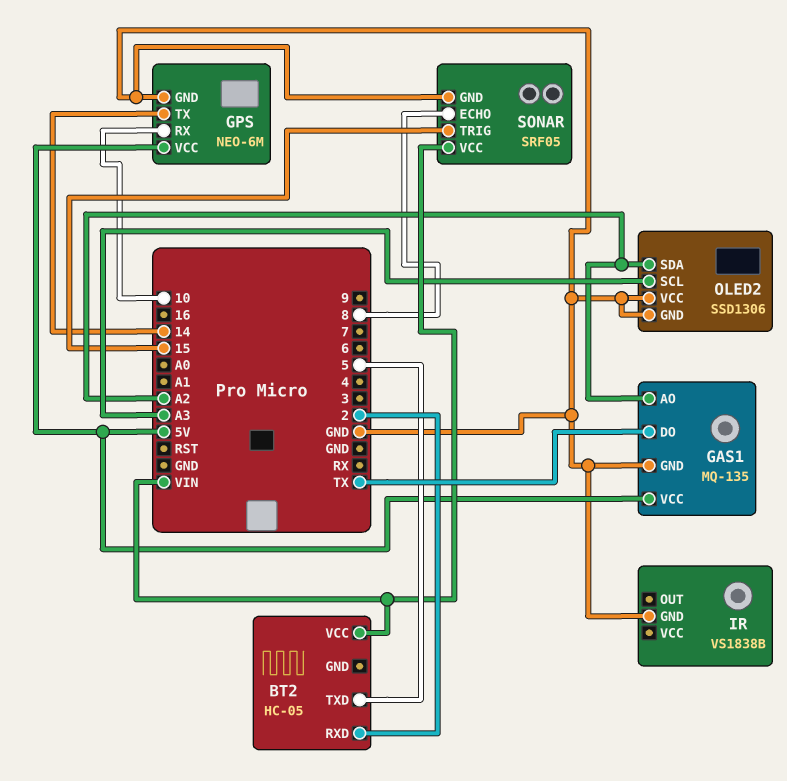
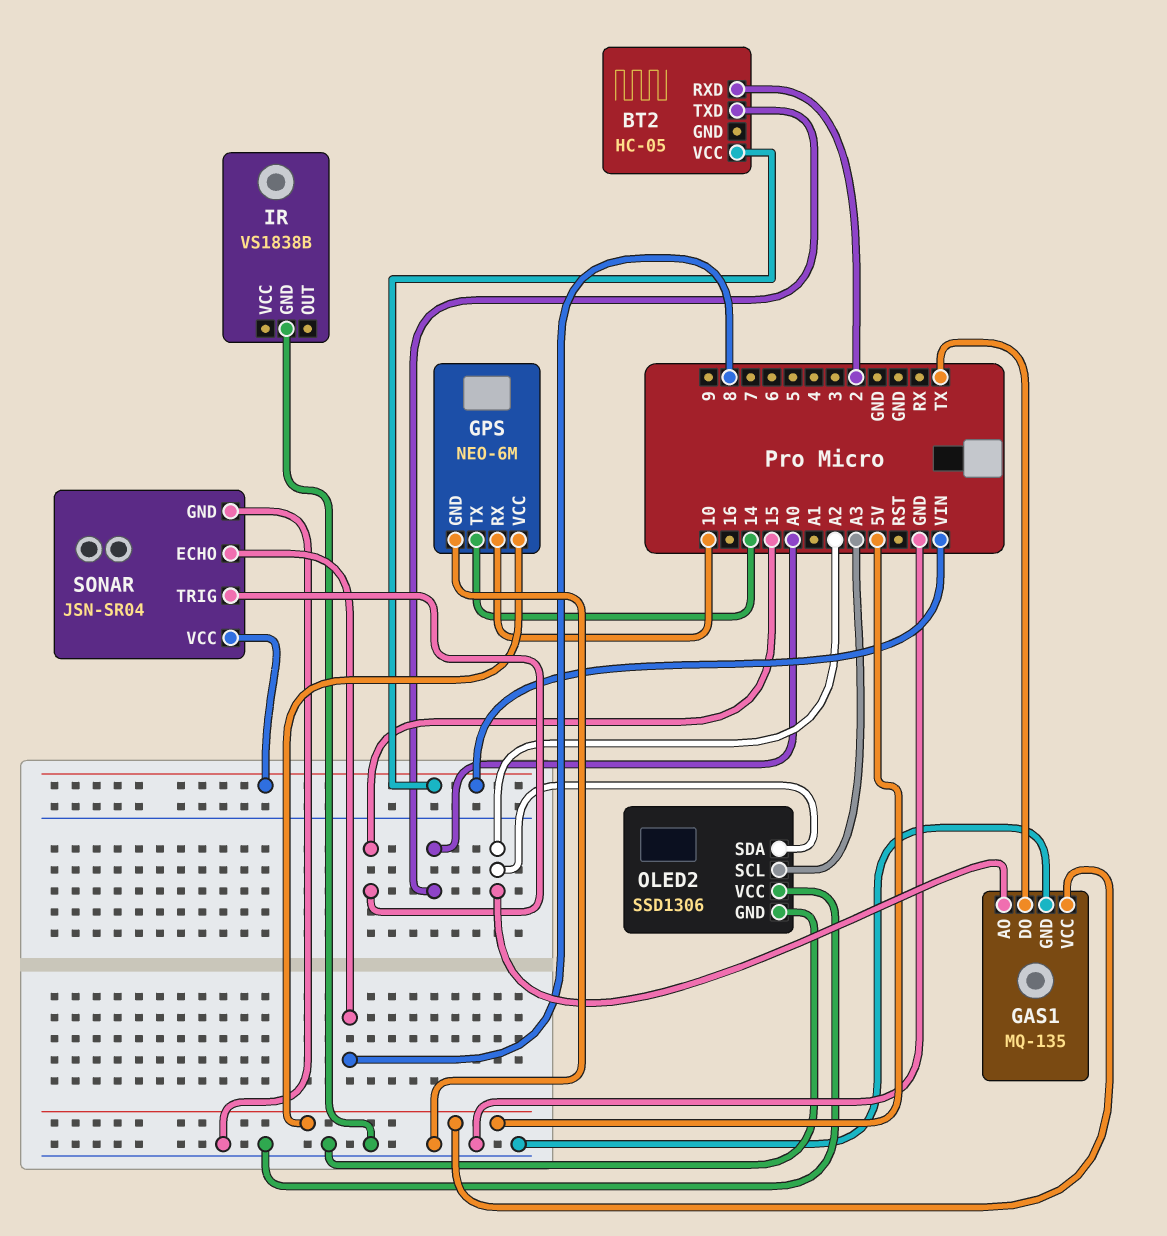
BT2 pin TXD: 5 -> A0
SONAR: SRF05 -> JSN-SR04

